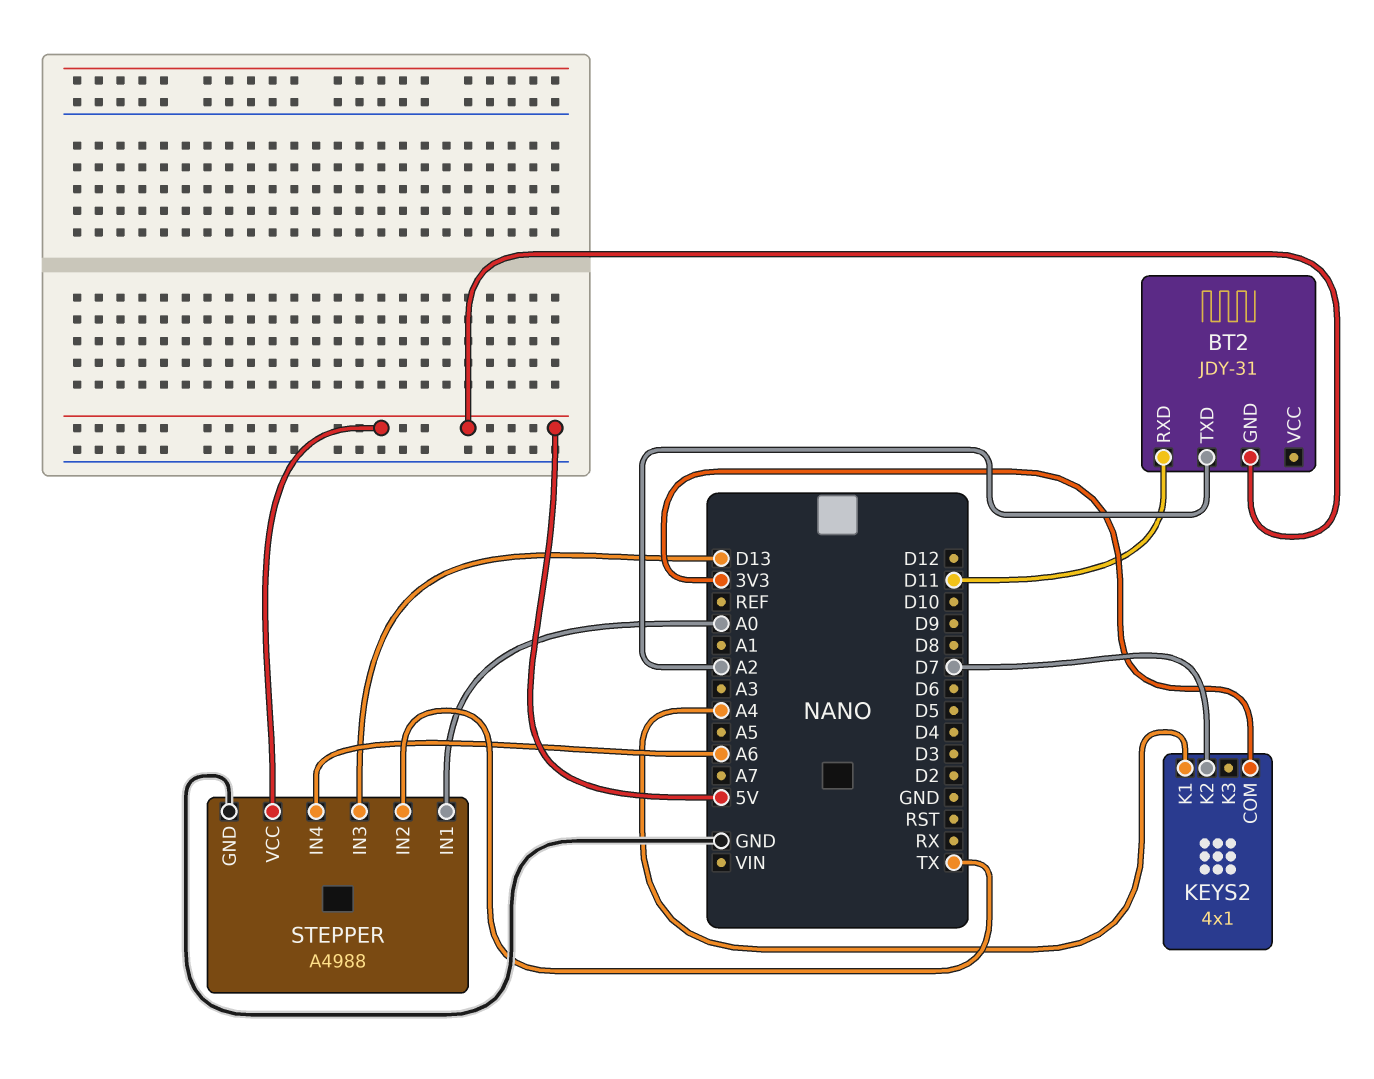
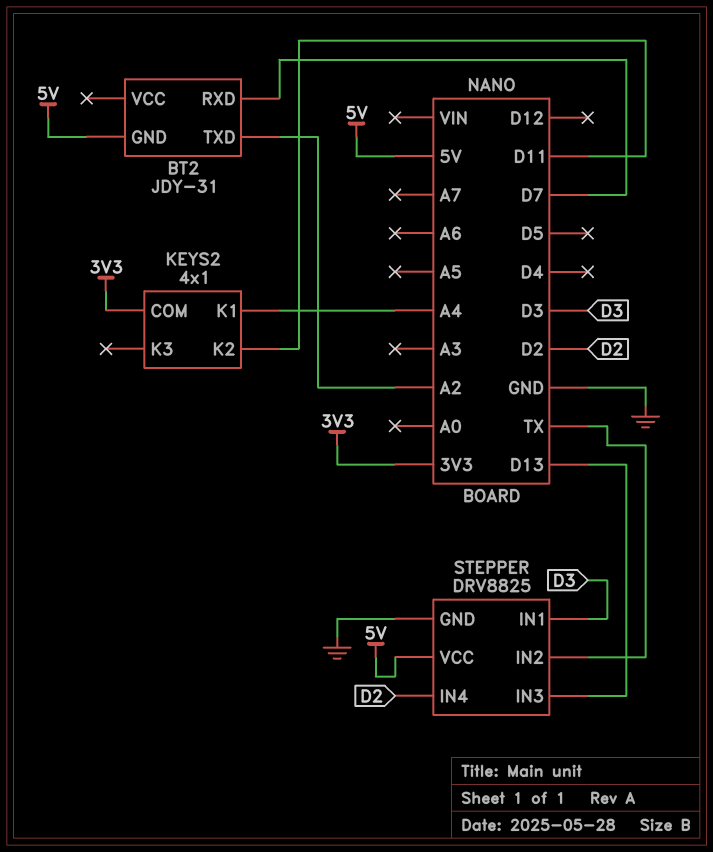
BT2 pin RXD: D11 -> D7
KEYS2 pin K2: D7 -> D11
STEPPER: A4988 -> DRV8825
STEPPER pin IN1: A0 -> D3
STEPPER pin IN4: A6 -> D2

